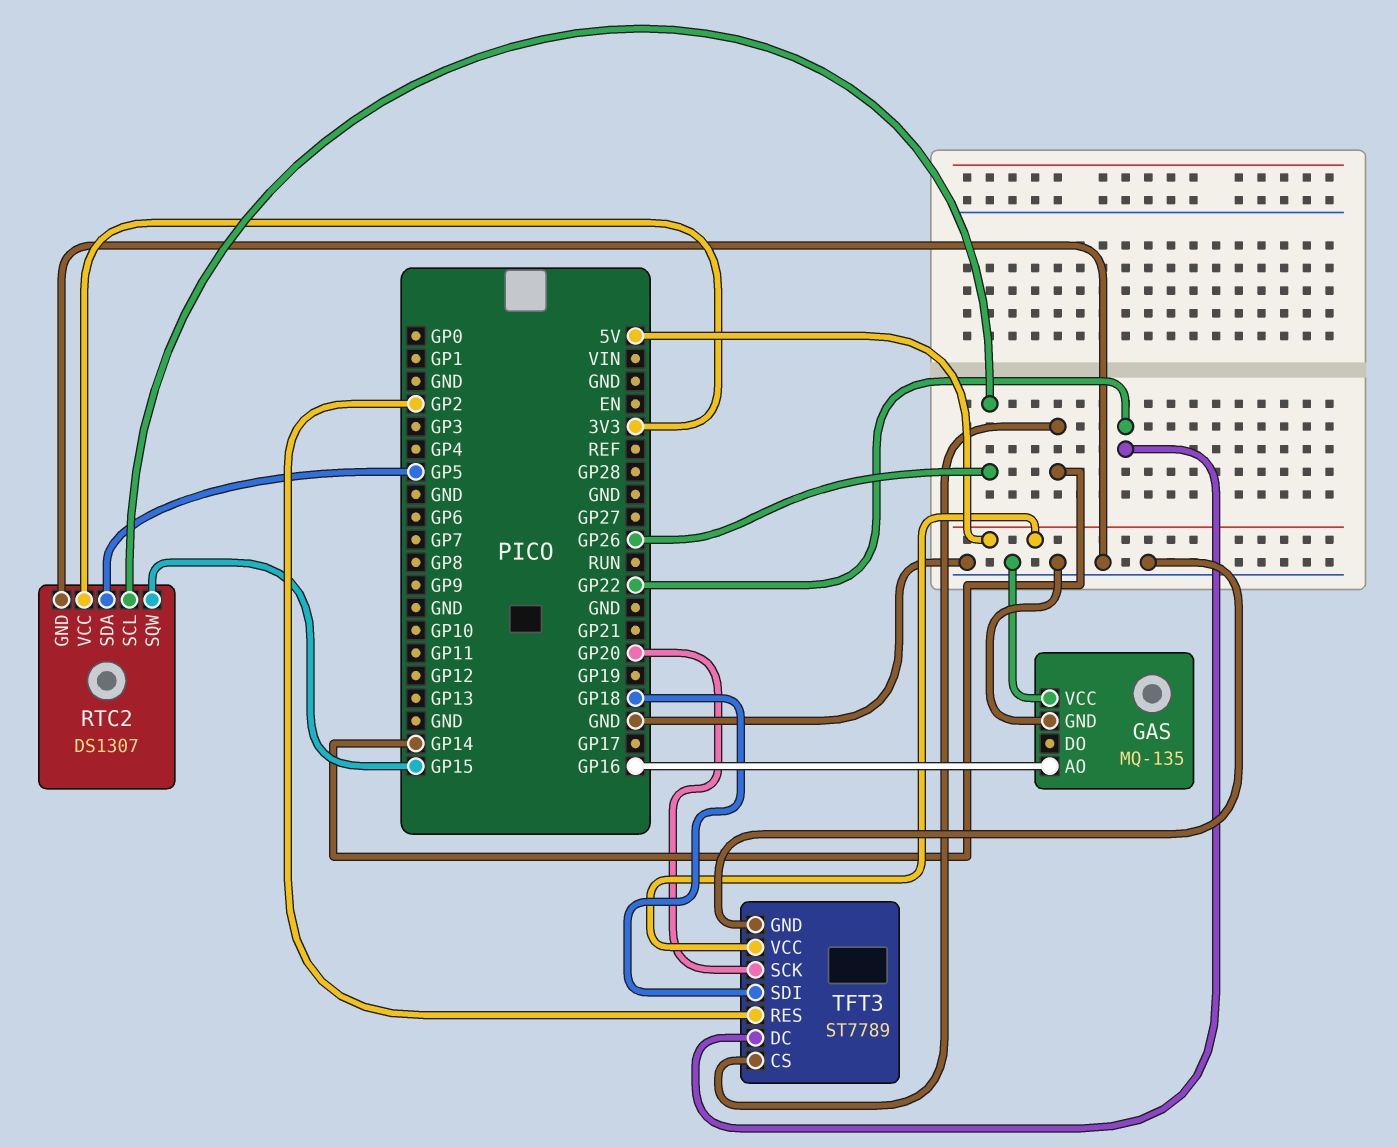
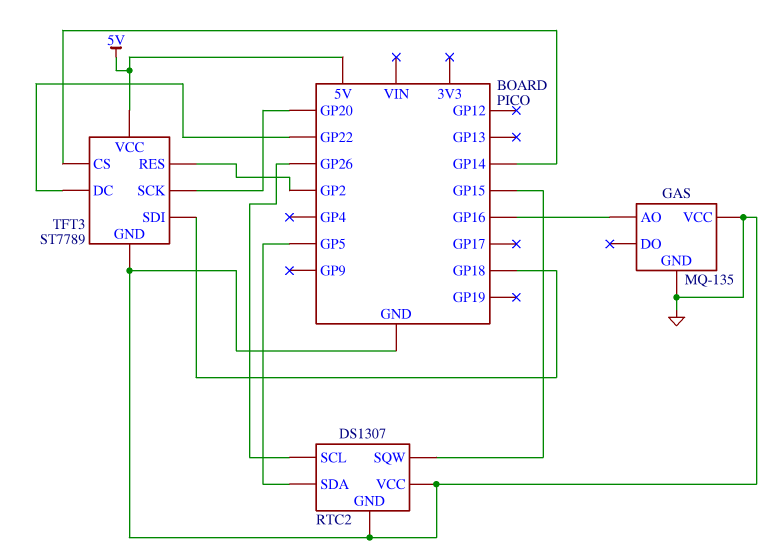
RTC2 pin VCC: 3V3 -> GND

